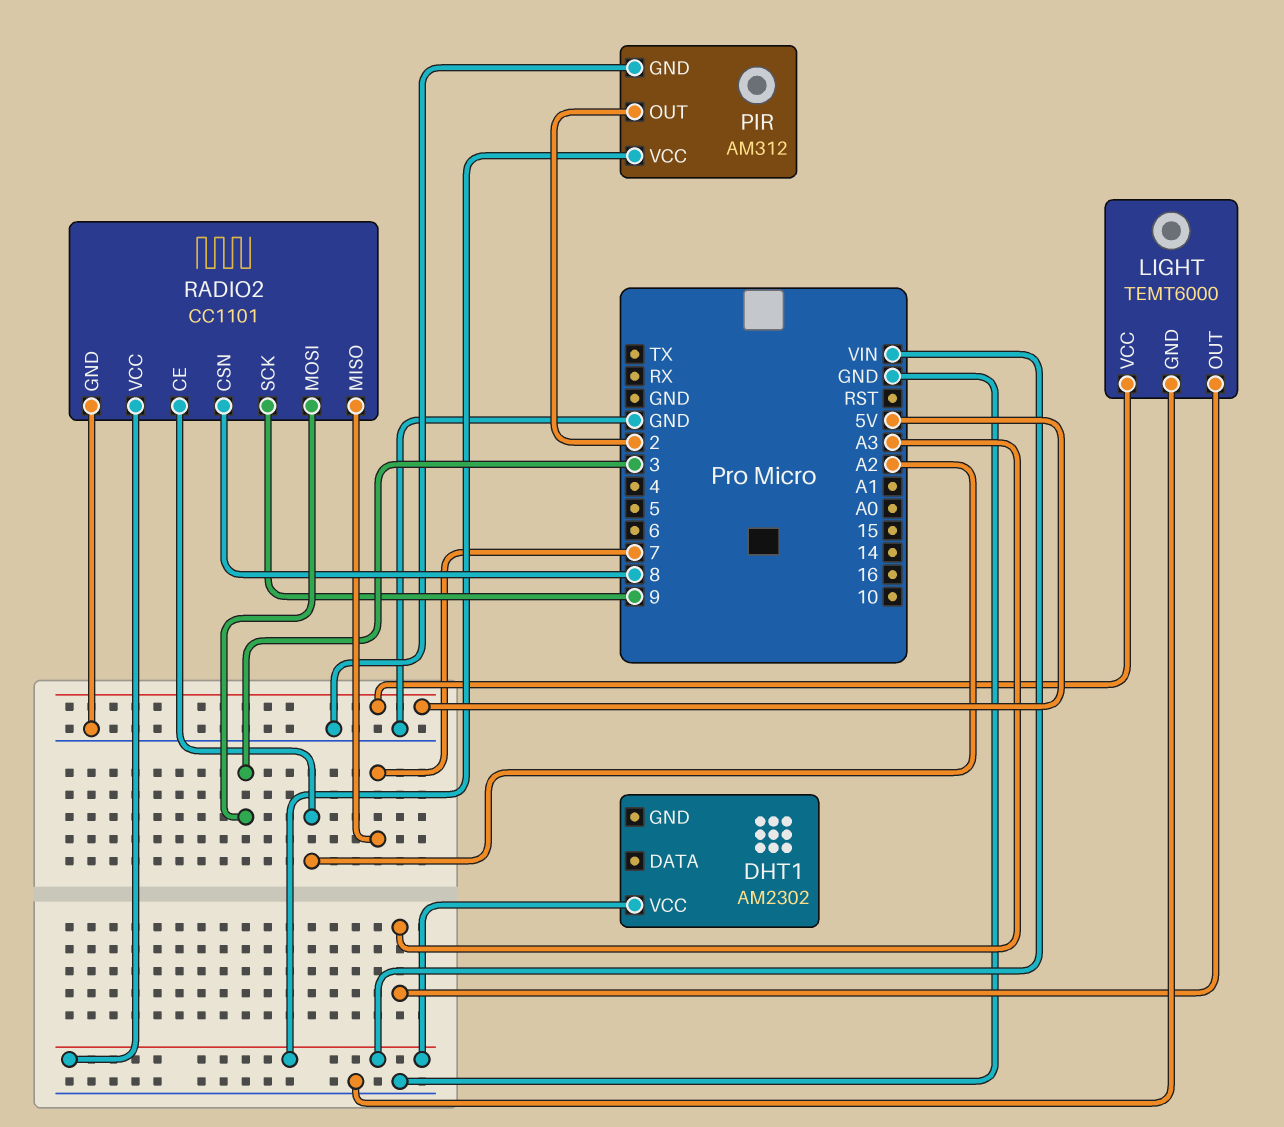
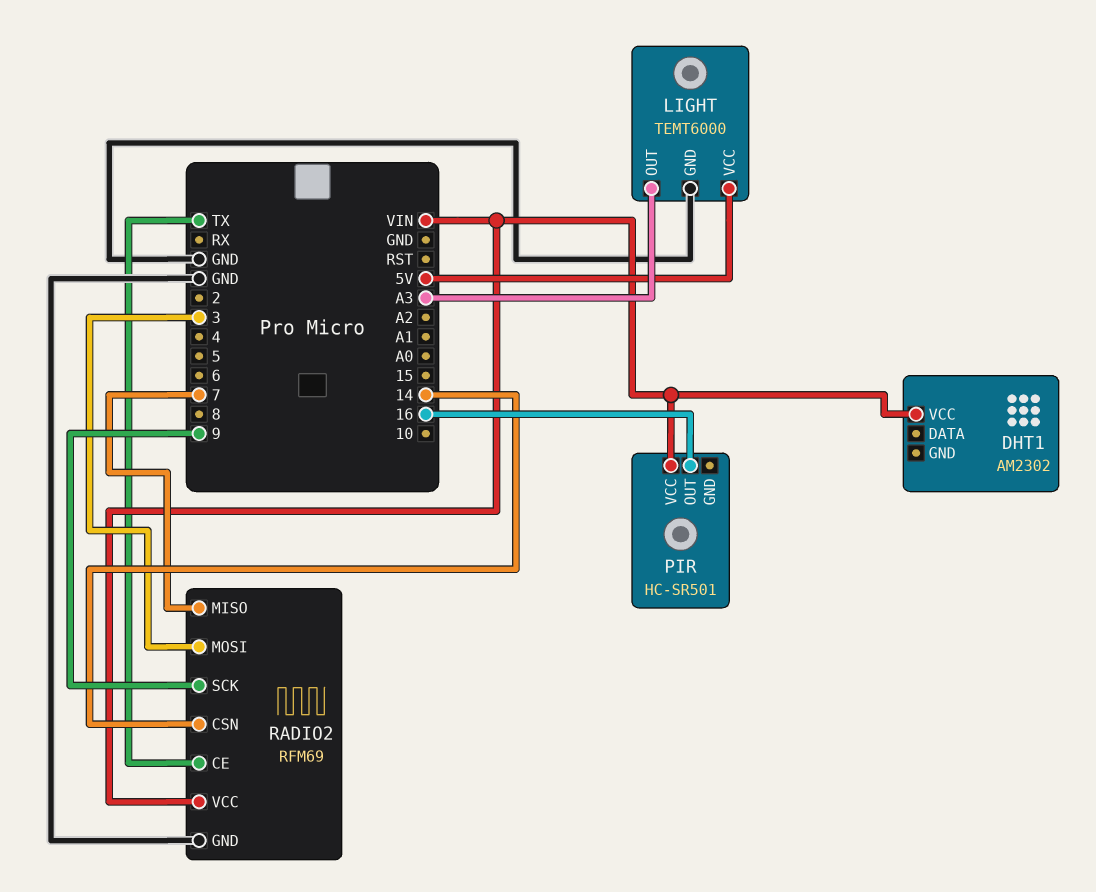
PIR: AM312 -> HC-SR501
PIR pin GND: GND -> none
PIR pin OUT: 2 -> 16
RADIO2: CC1101 -> RFM69
RADIO2 pin CE: A2 -> TX
RADIO2 pin CSN: 8 -> 14

